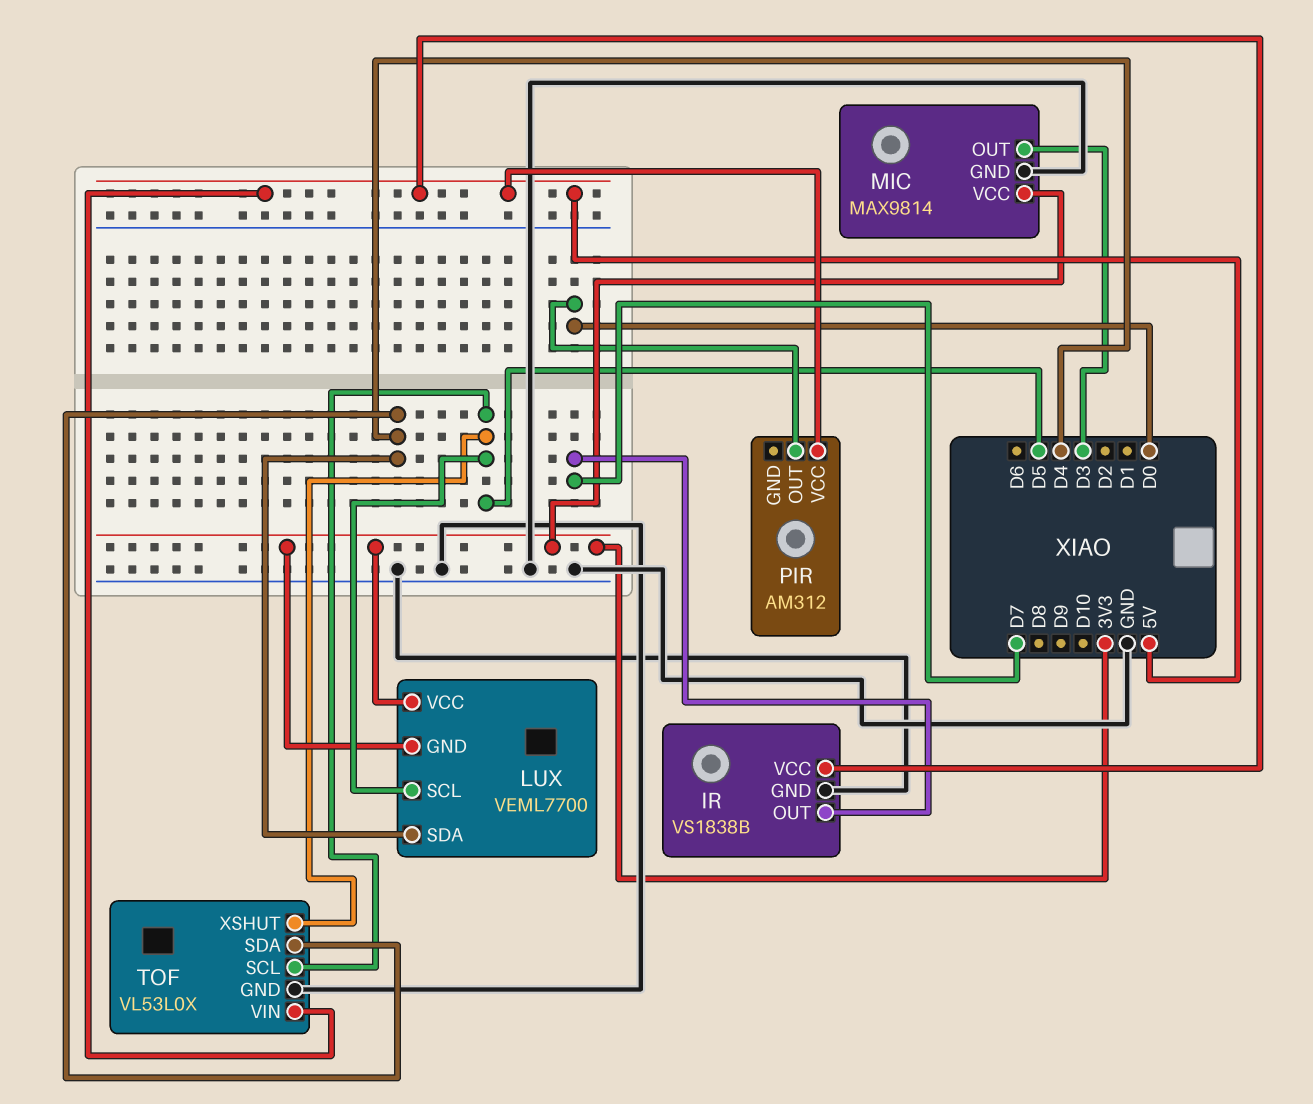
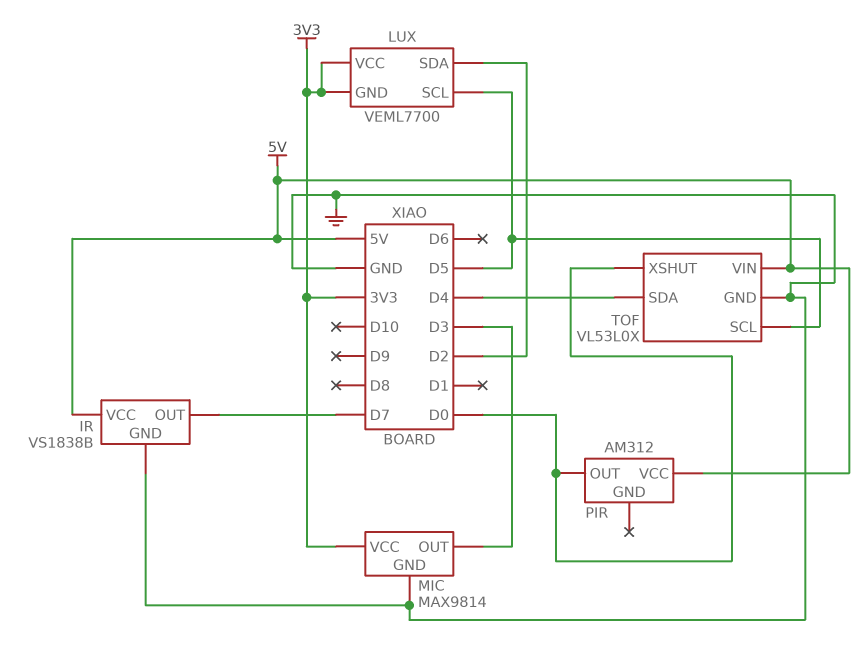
LUX pin SDA: D4 -> D2
TOF pin XSHUT: D5 -> D0

